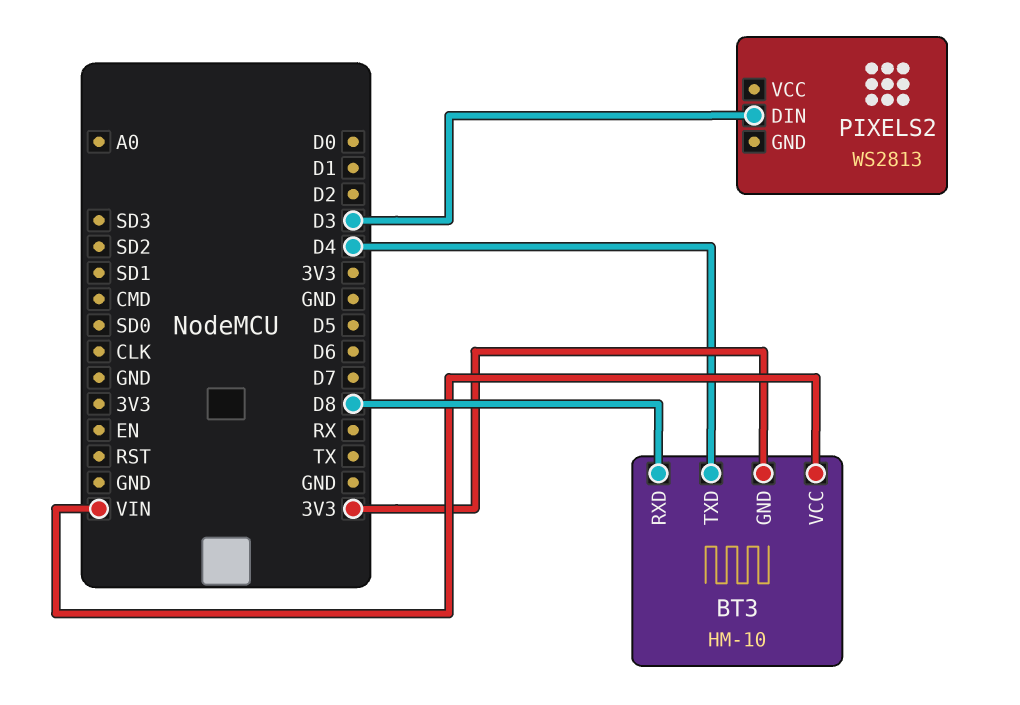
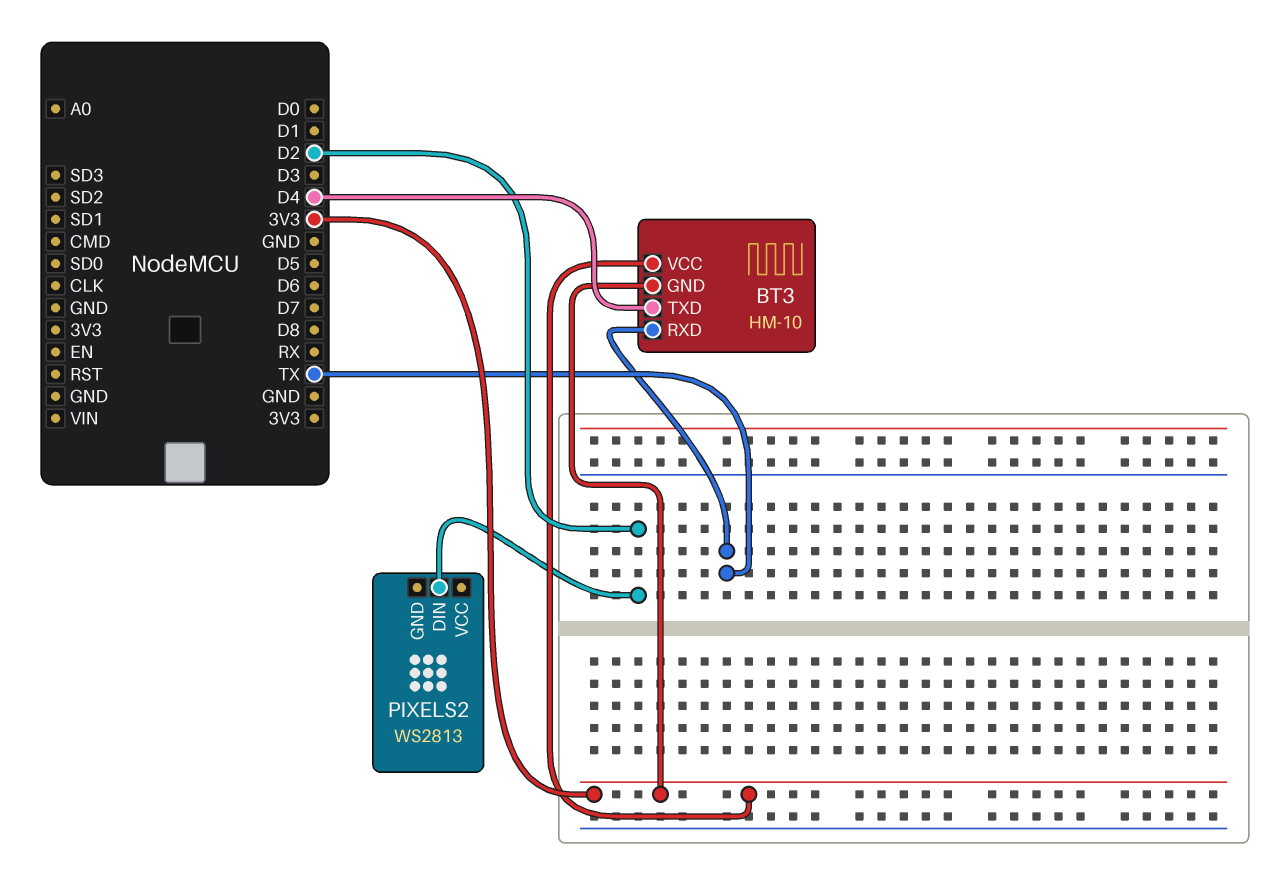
BT3 pin RXD: D8 -> TX
BT3 pin VCC: VIN -> 3V3
PIXELS2 pin DIN: D3 -> D2

